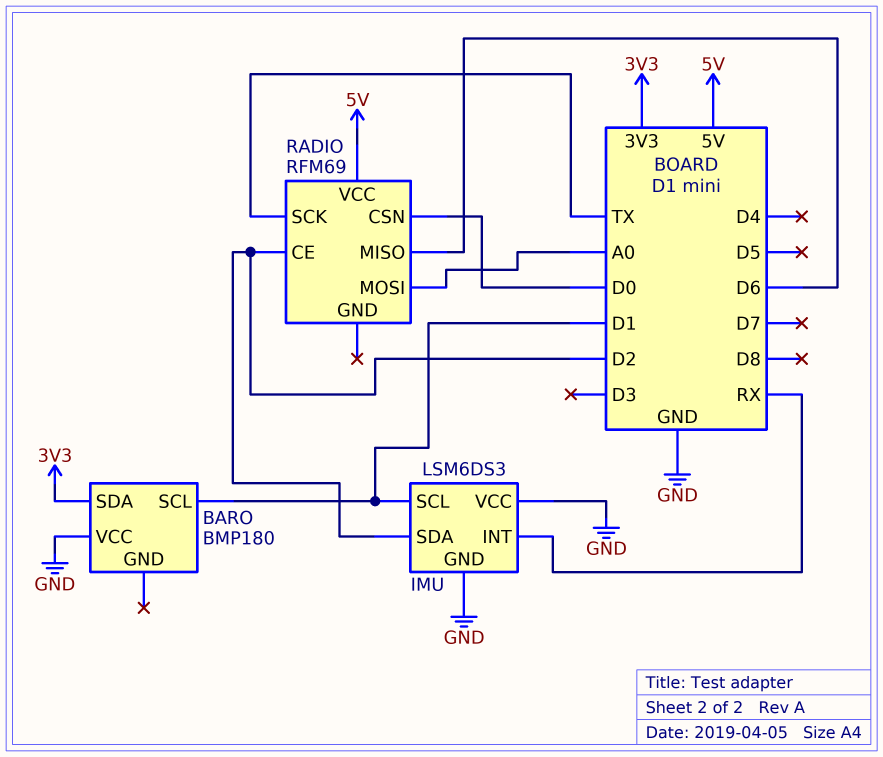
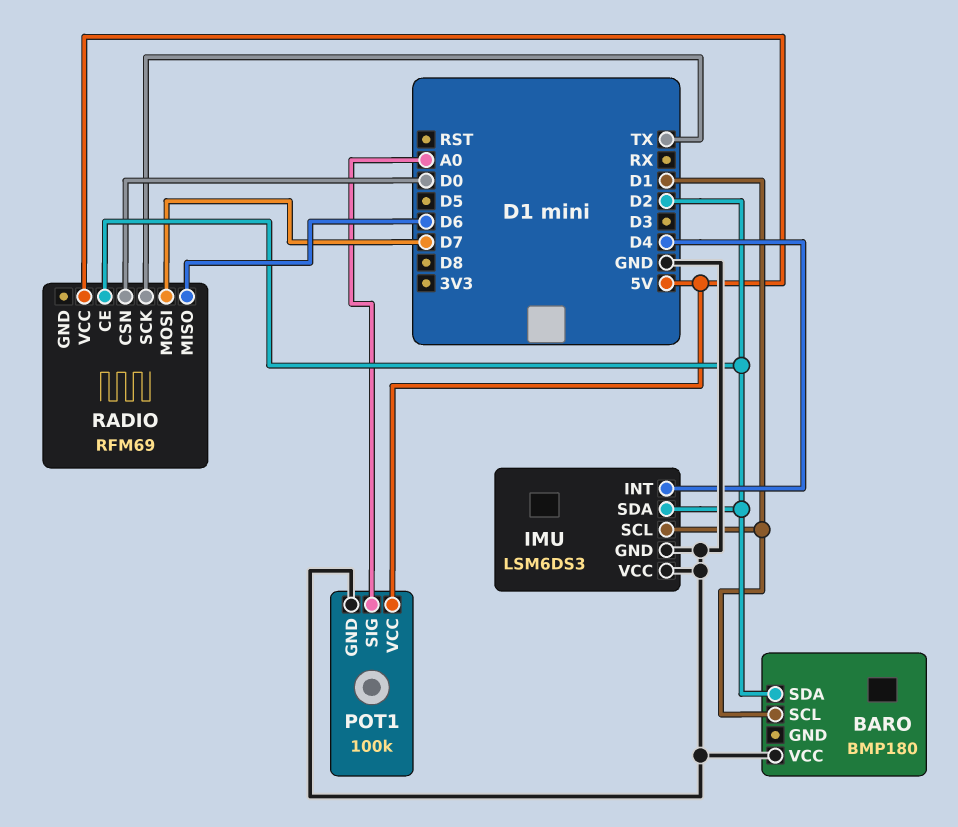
BARO pin SDA: 3V3 -> D2
IMU pin INT: RX -> D4
POT1: none -> 100k
POT1 pin GND: none -> GND
POT1 pin SIG: none -> A0
POT1 pin VCC: none -> 5V
RADIO pin MOSI: A0 -> D7

